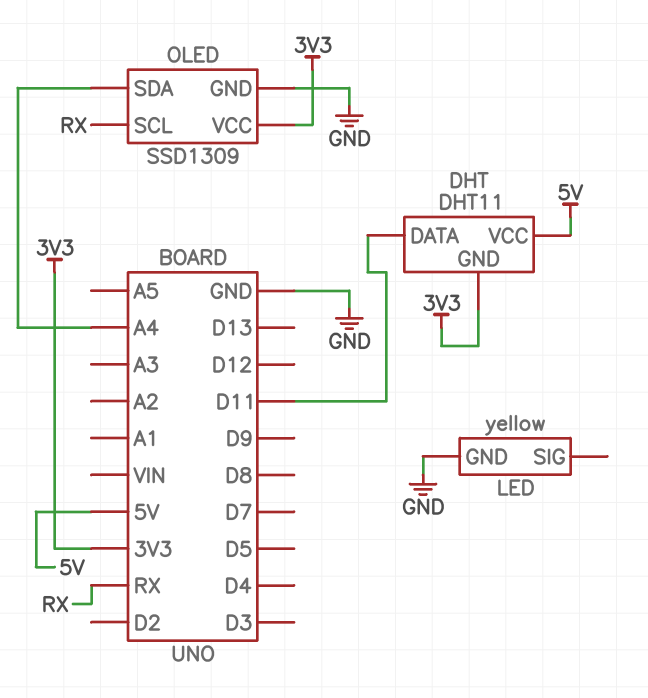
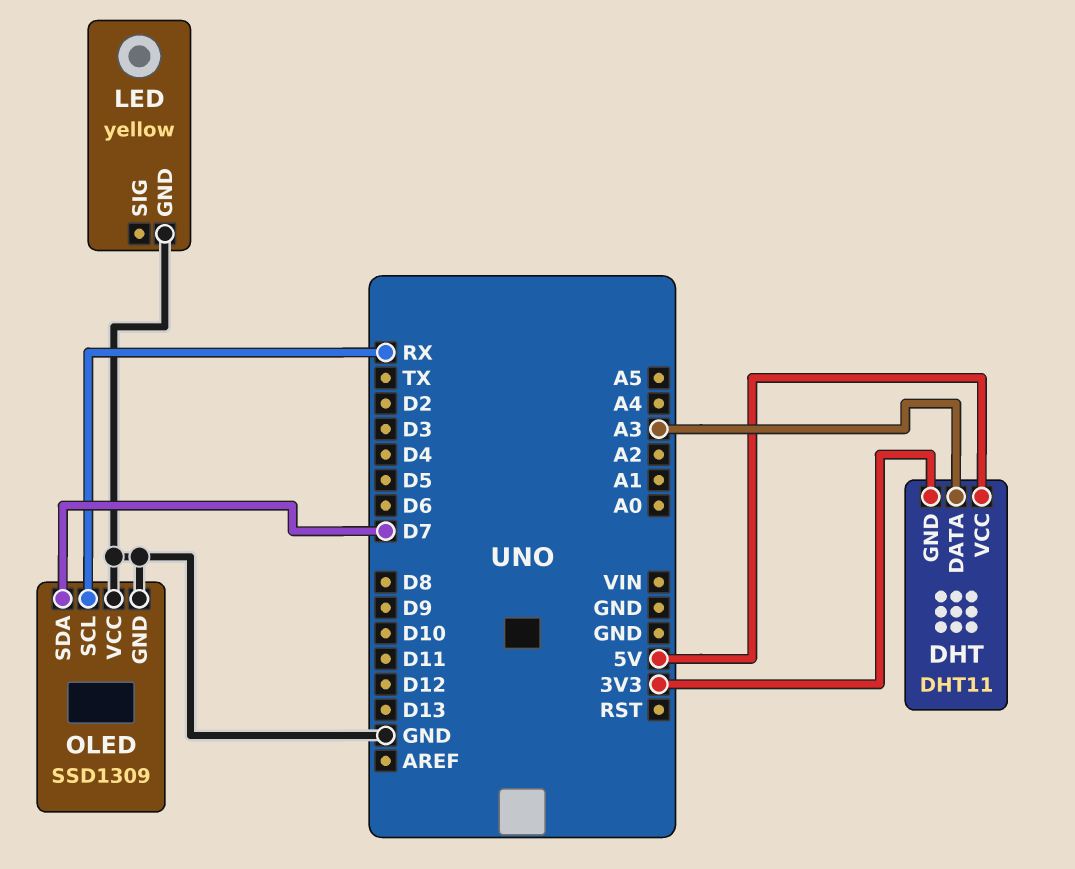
DHT pin DATA: D11 -> A3
OLED pin SDA: A4 -> D7
OLED pin VCC: 3V3 -> GND

